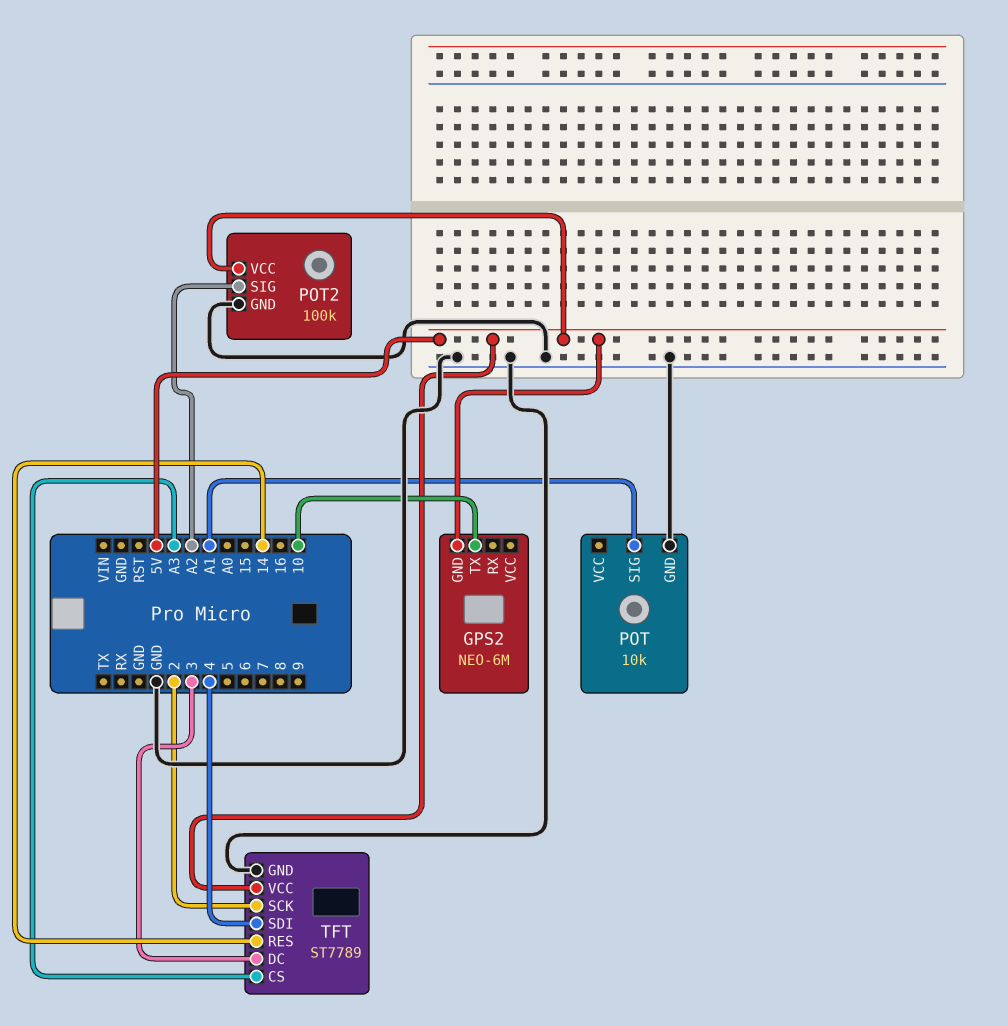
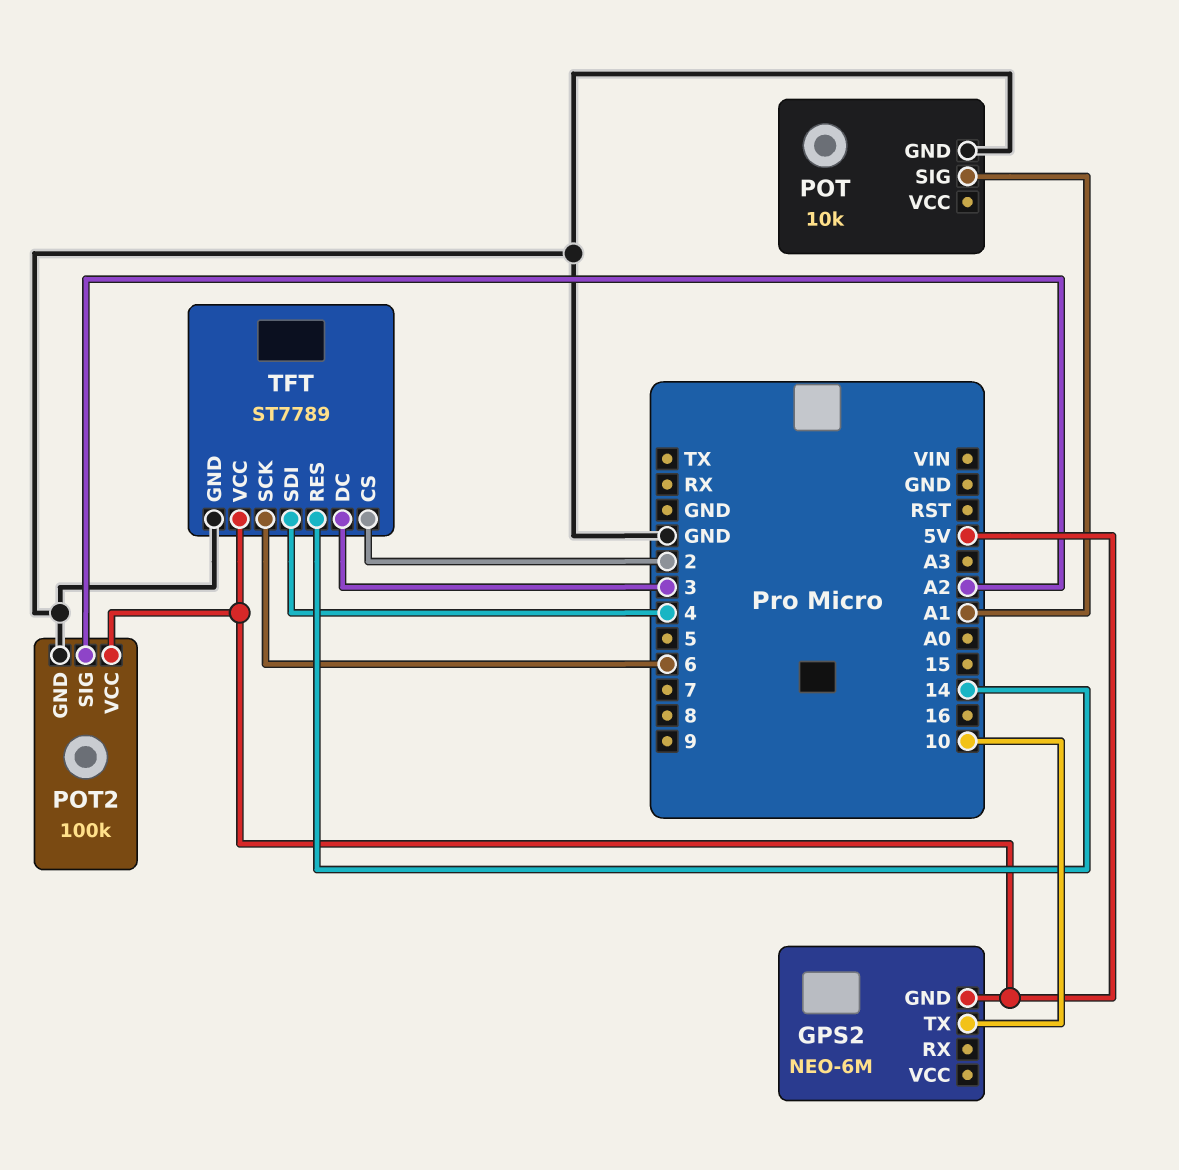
TFT pin CS: A3 -> 2
TFT pin SCK: 2 -> 6

